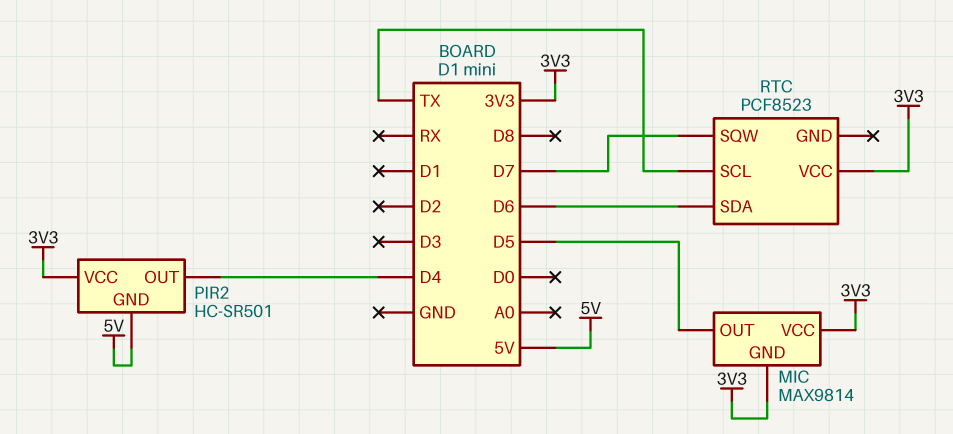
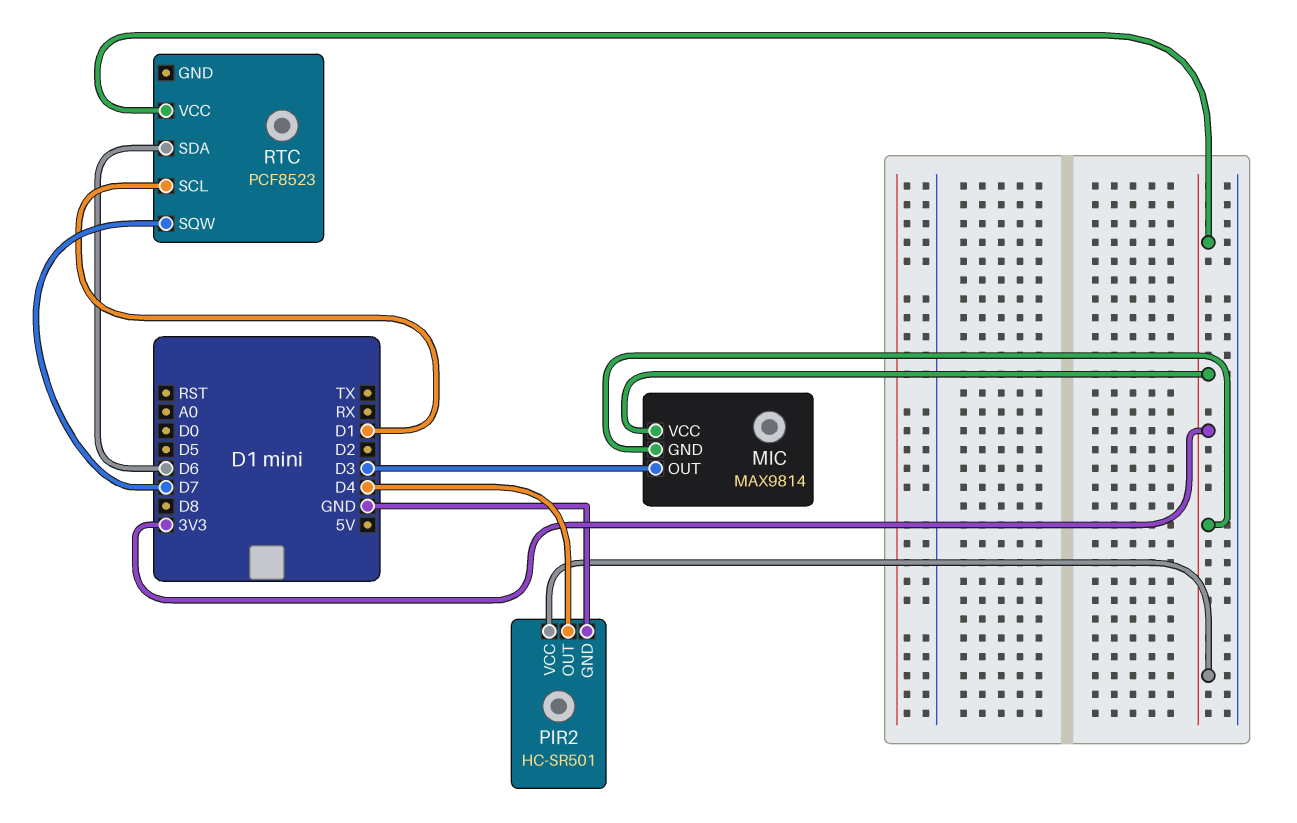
MIC pin OUT: D5 -> D3
PIR2 pin GND: 5V -> GND
RTC pin SCL: TX -> D1

